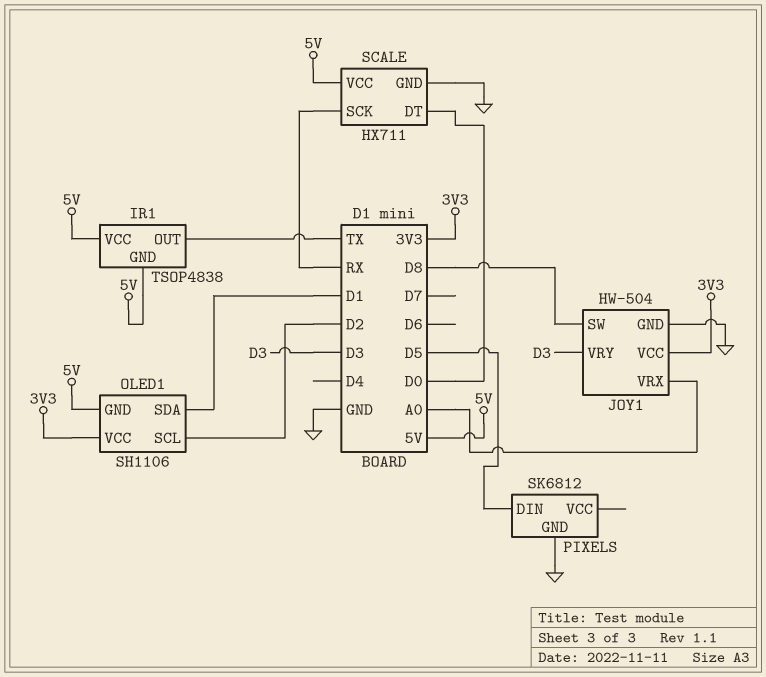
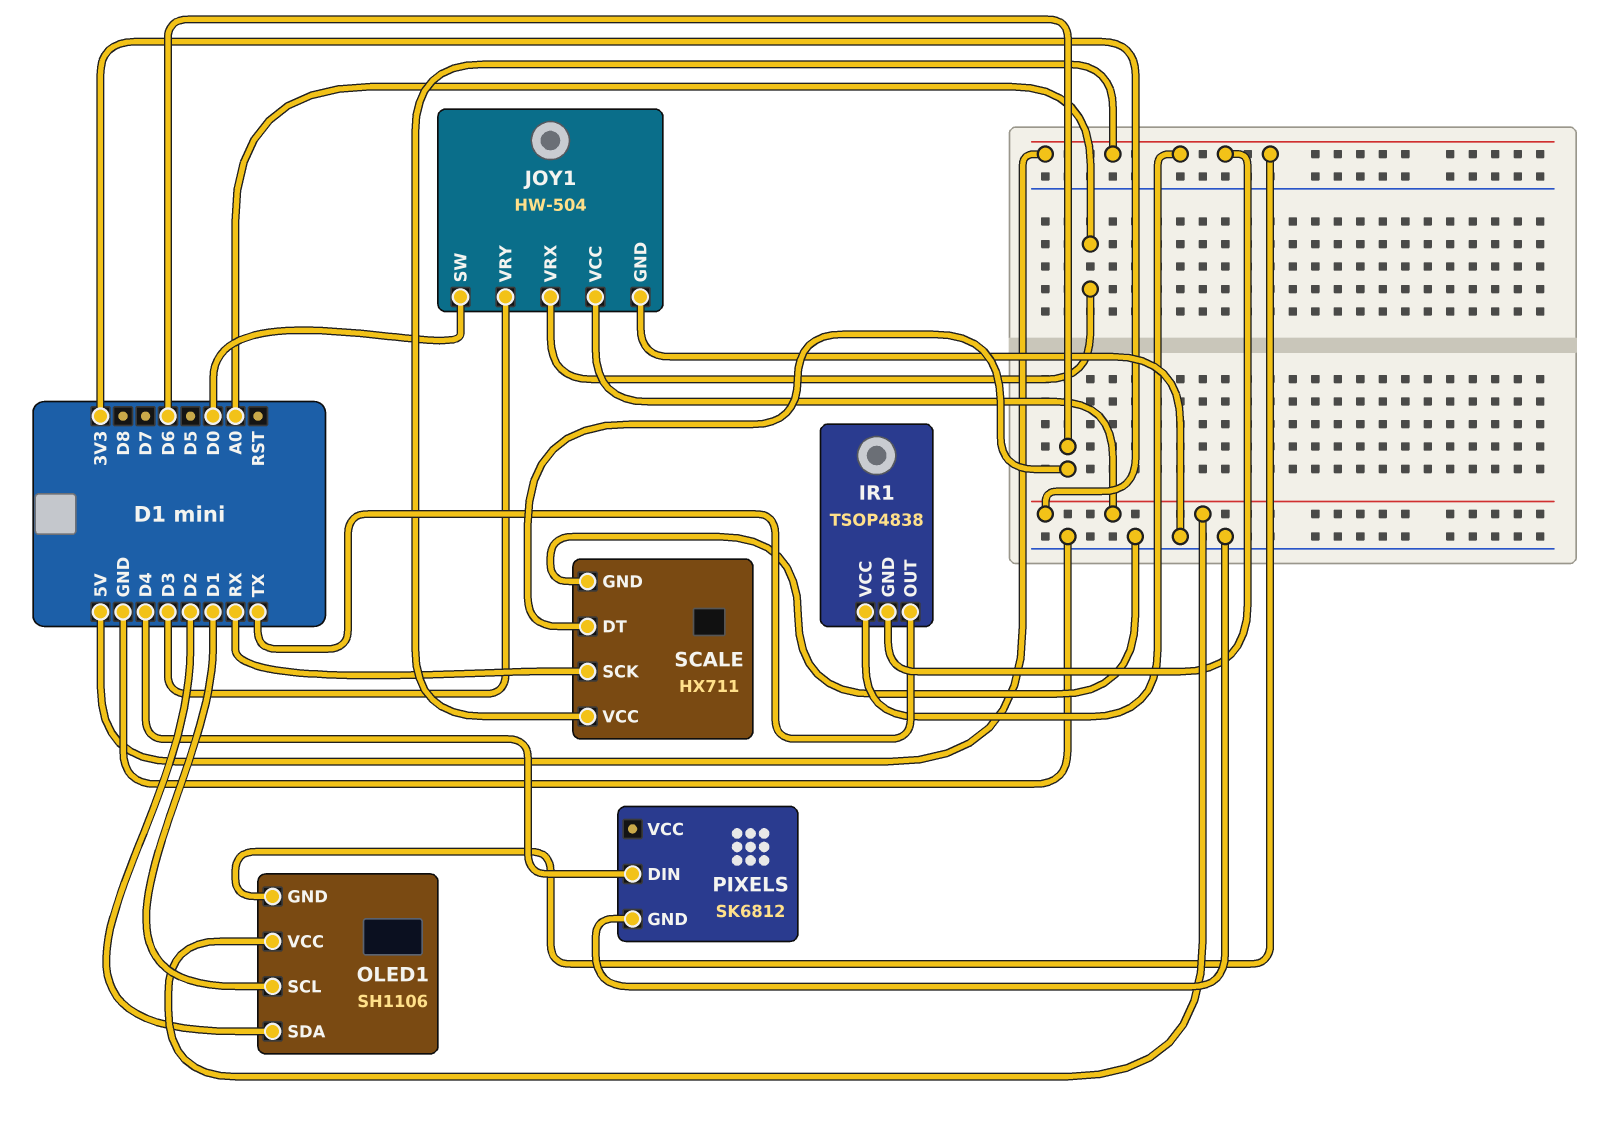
JOY1 pin SW: D8 -> D0
OLED1 pin SCL: D2 -> D1
OLED1 pin SDA: D1 -> D2
PIXELS pin DIN: D5 -> D4
SCALE pin DT: D0 -> D6

